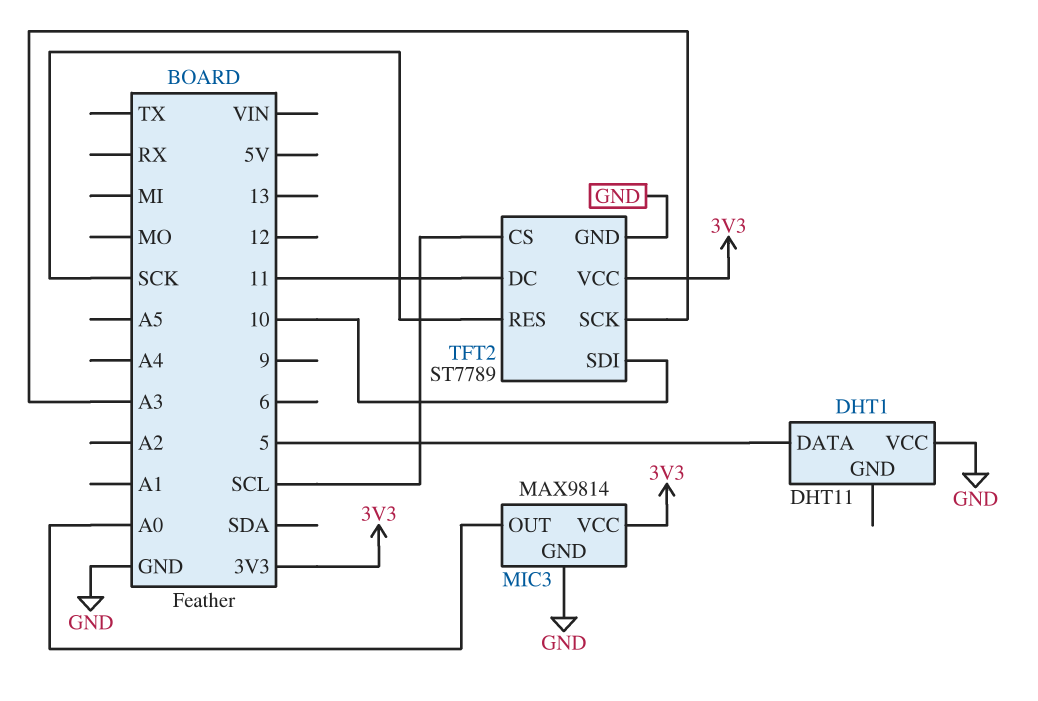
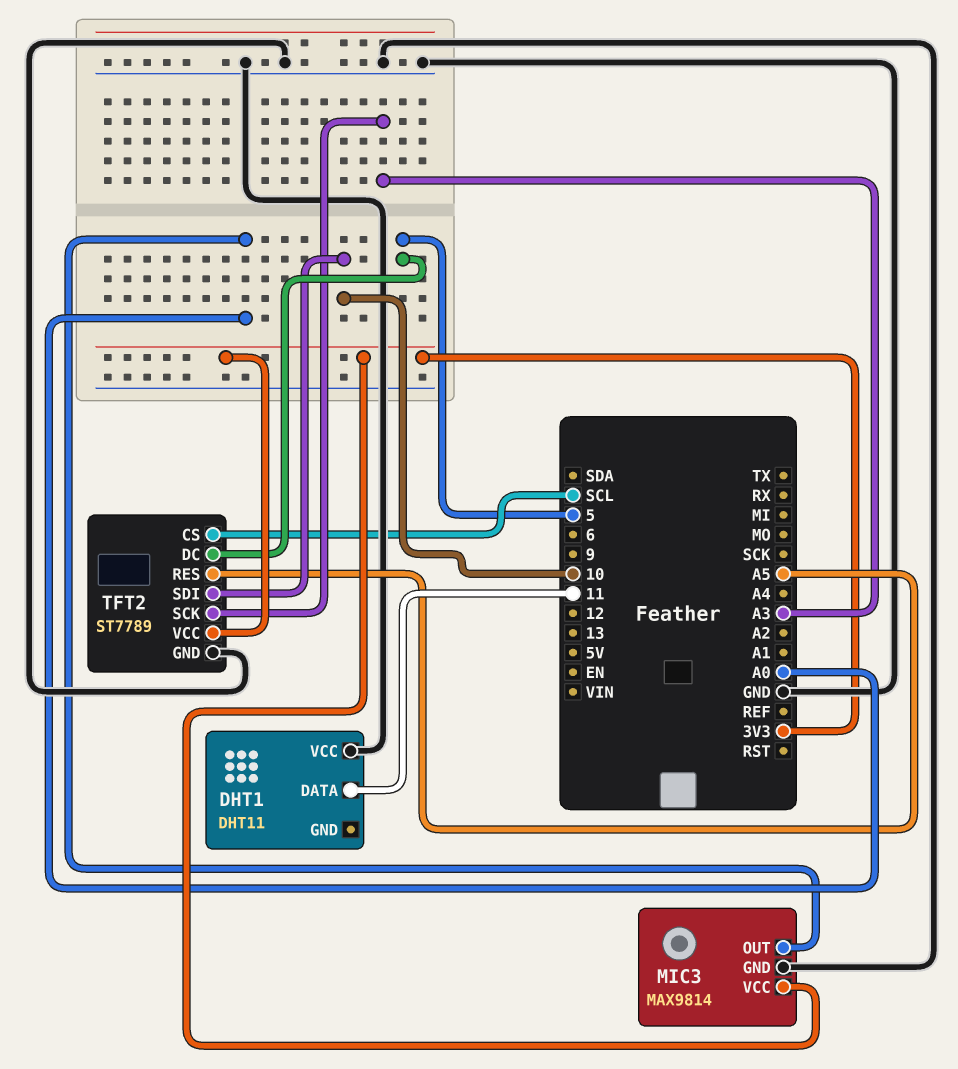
DHT1 pin DATA: 5 -> 11
TFT2 pin DC: 11 -> 5
TFT2 pin RES: SCK -> A5

